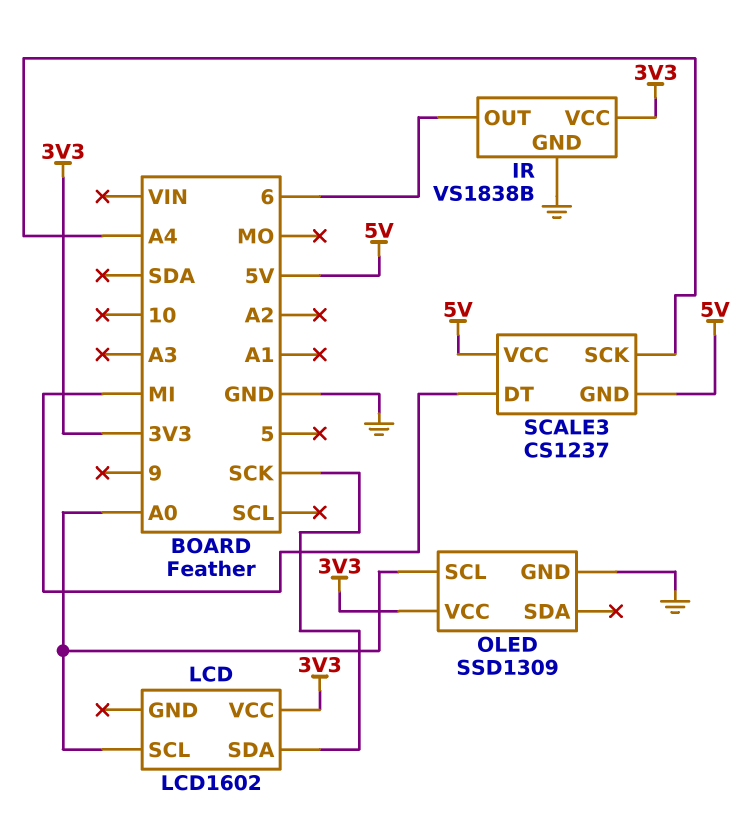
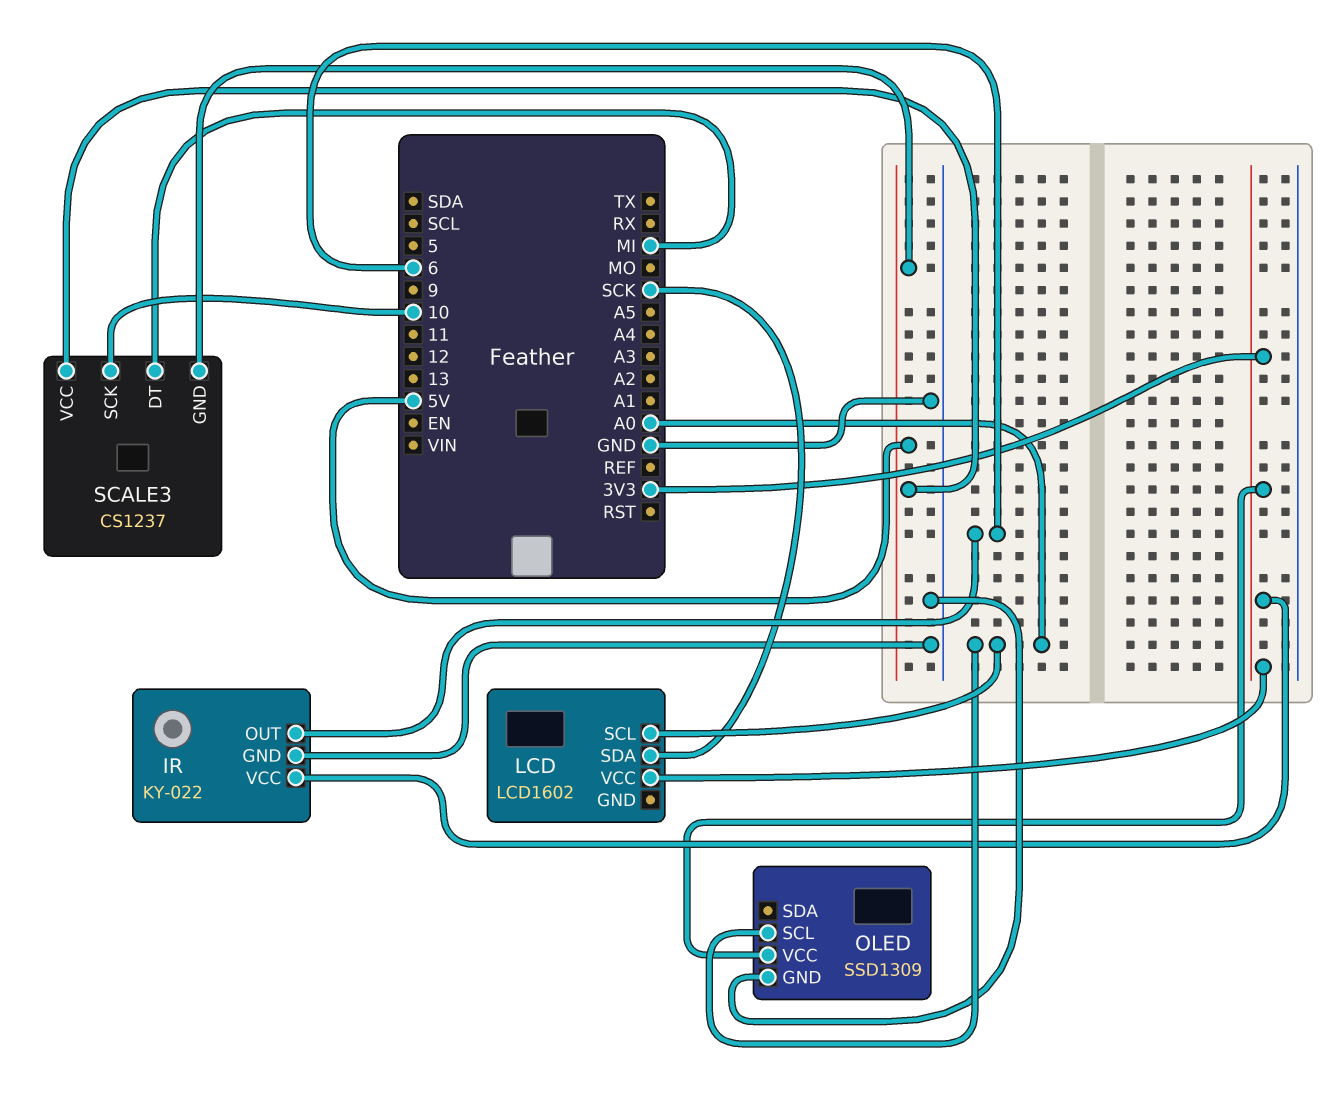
IR: VS1838B -> KY-022
SCALE3 pin SCK: A4 -> 10

